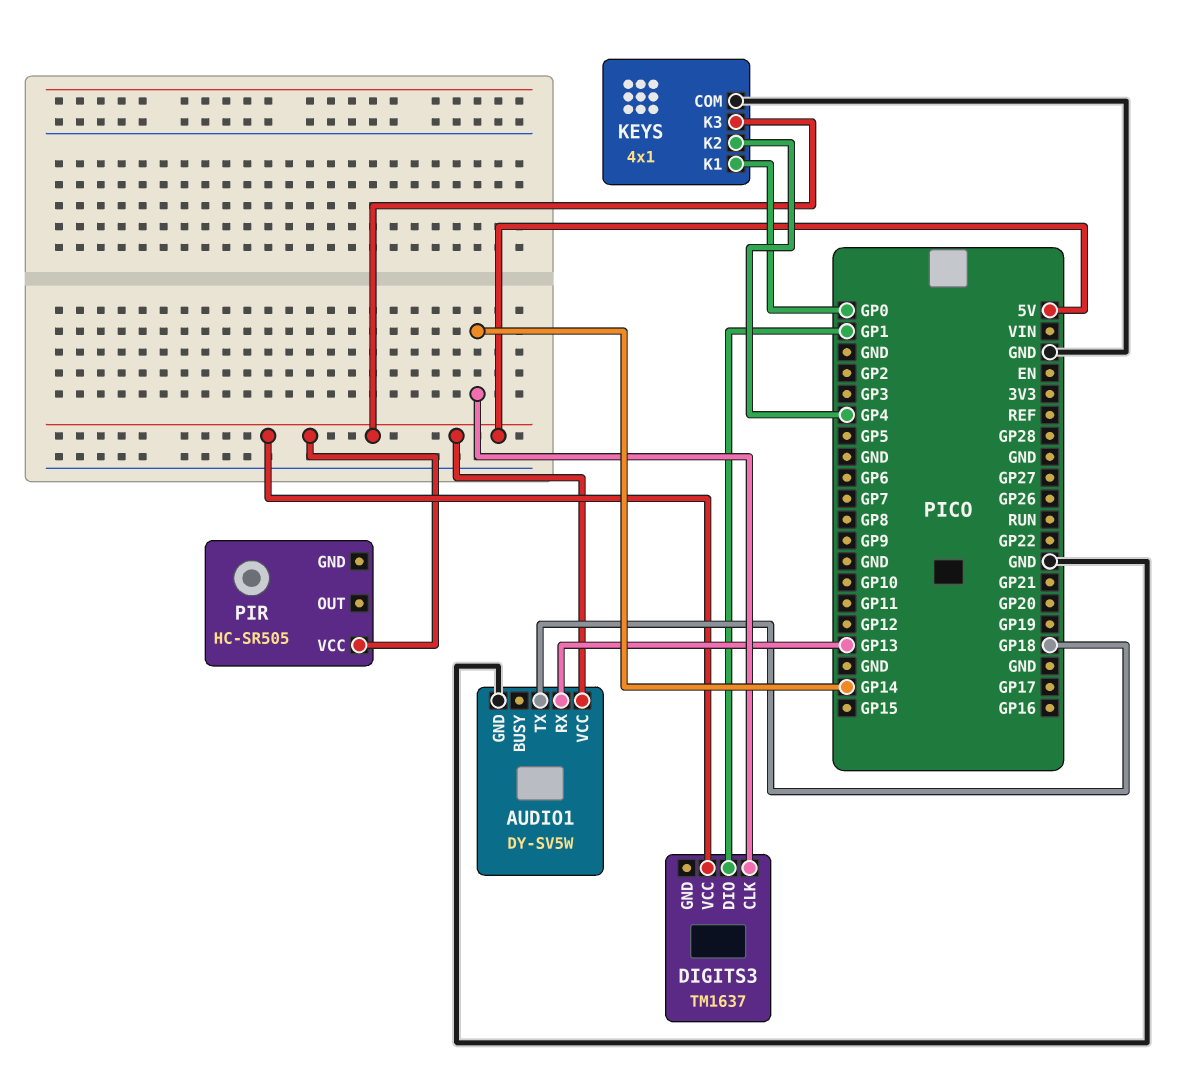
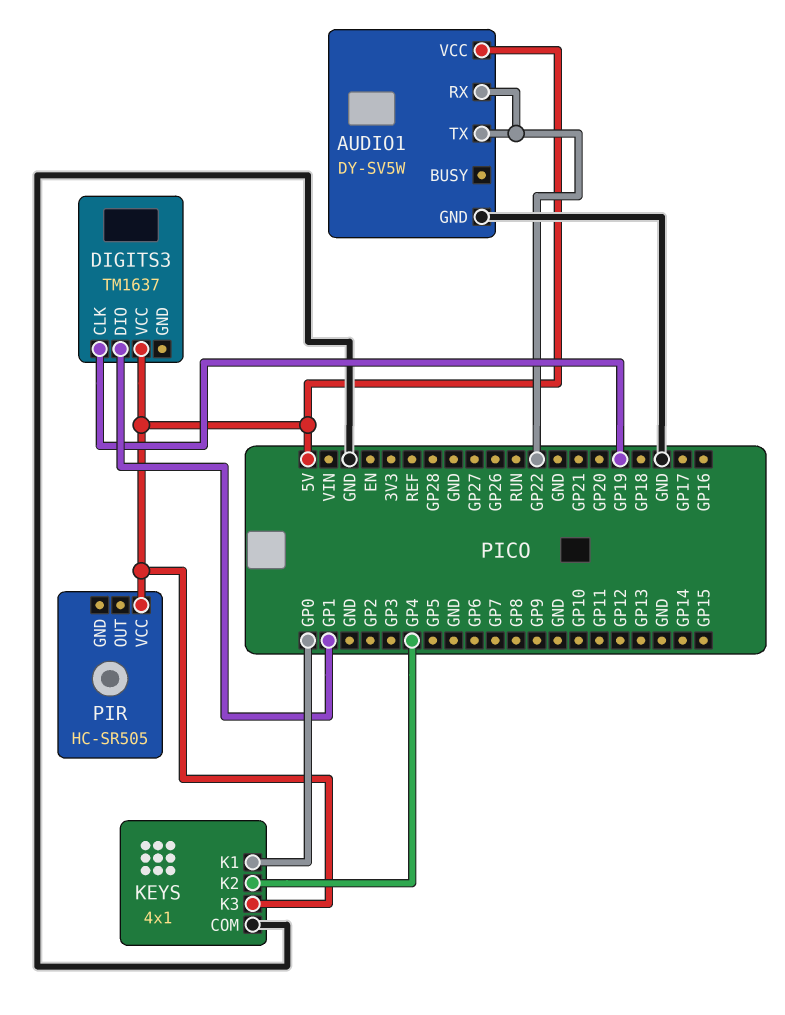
AUDIO1 pin RX: GP13 -> GP22
AUDIO1 pin TX: GP18 -> GP22
DIGITS3 pin CLK: GP14 -> GP19

